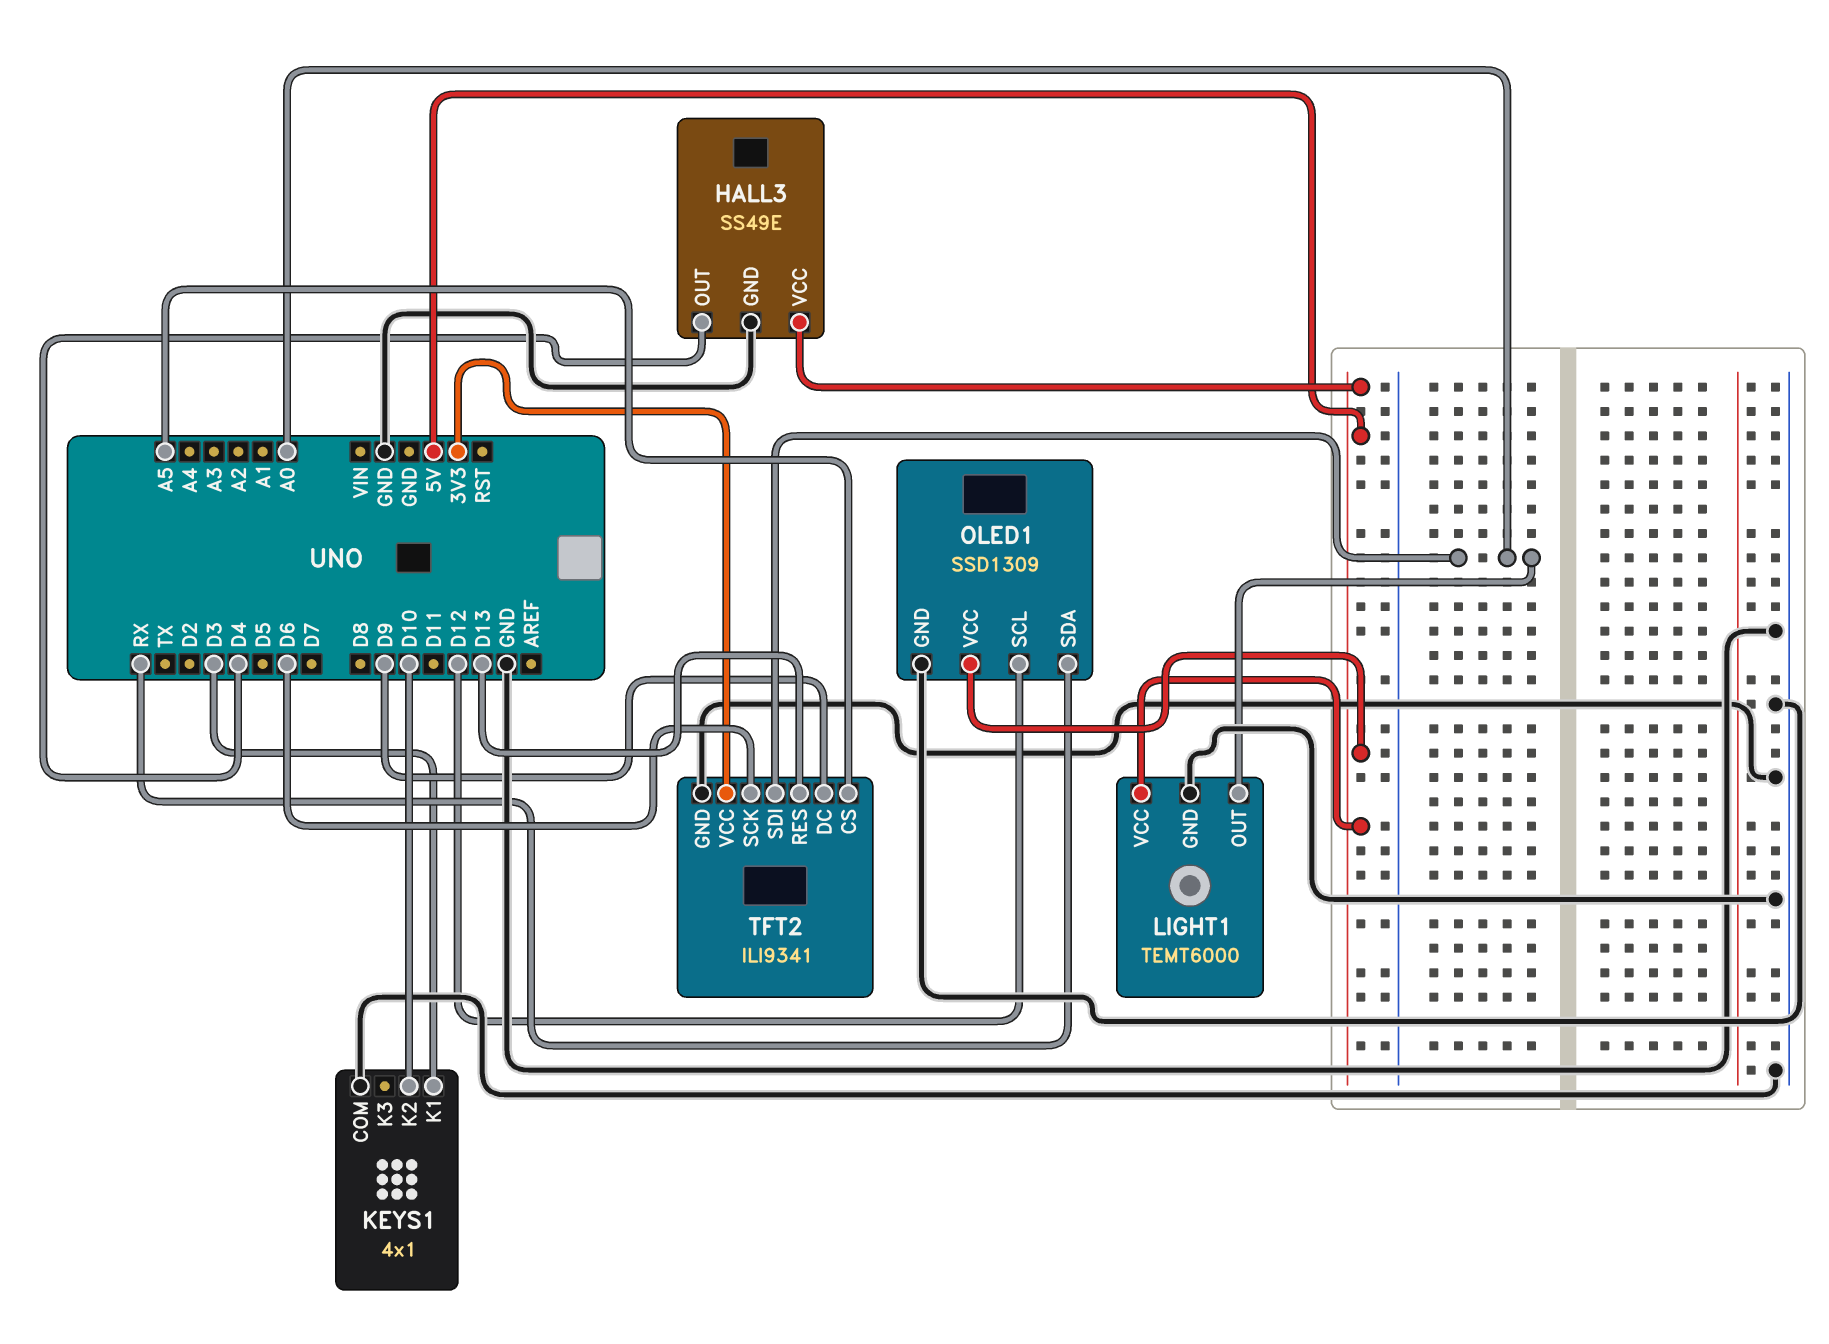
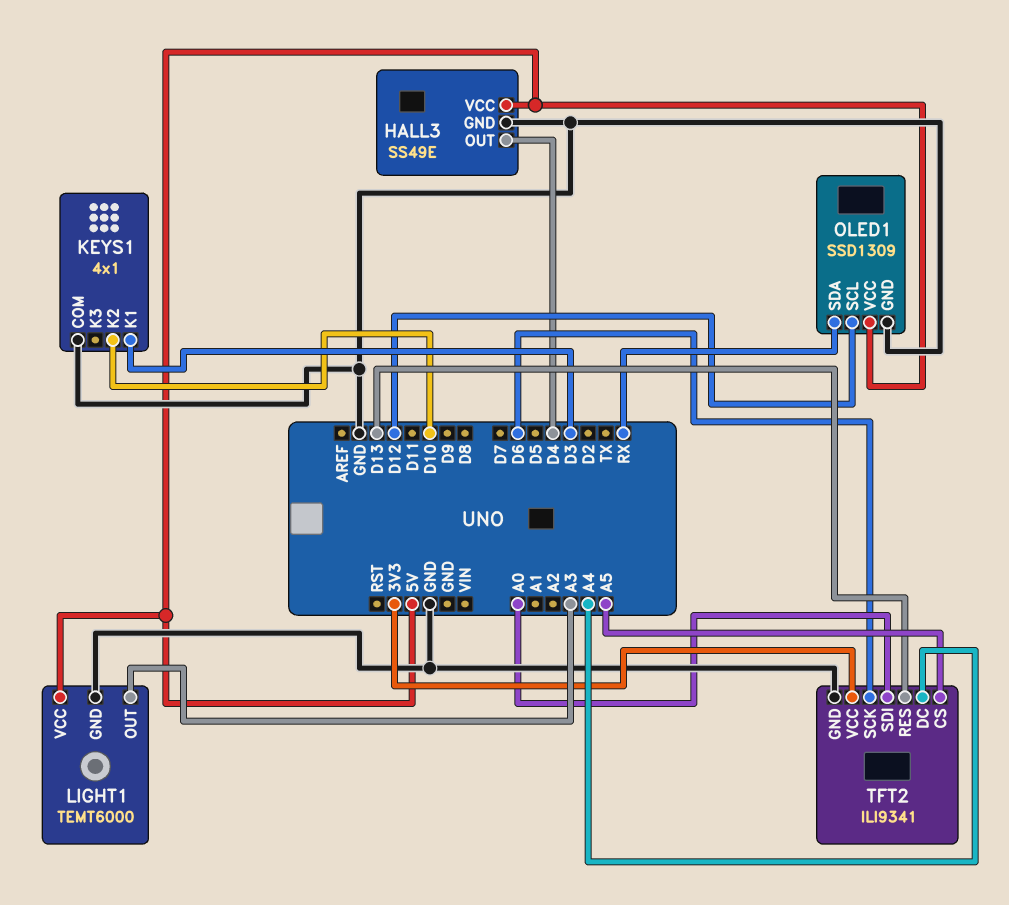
LIGHT1 pin OUT: A0 -> A3
TFT2 pin DC: D9 -> A4

